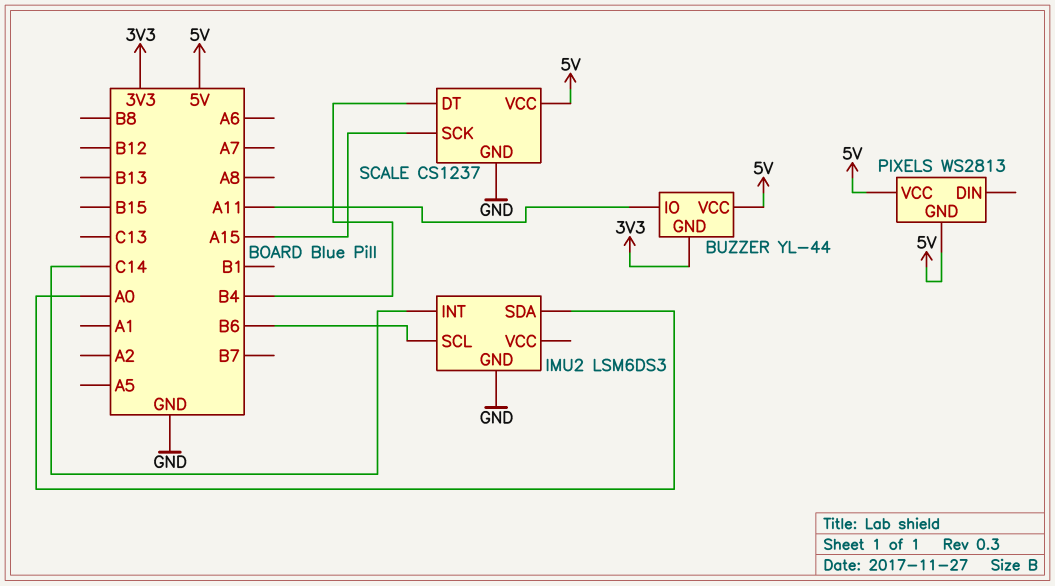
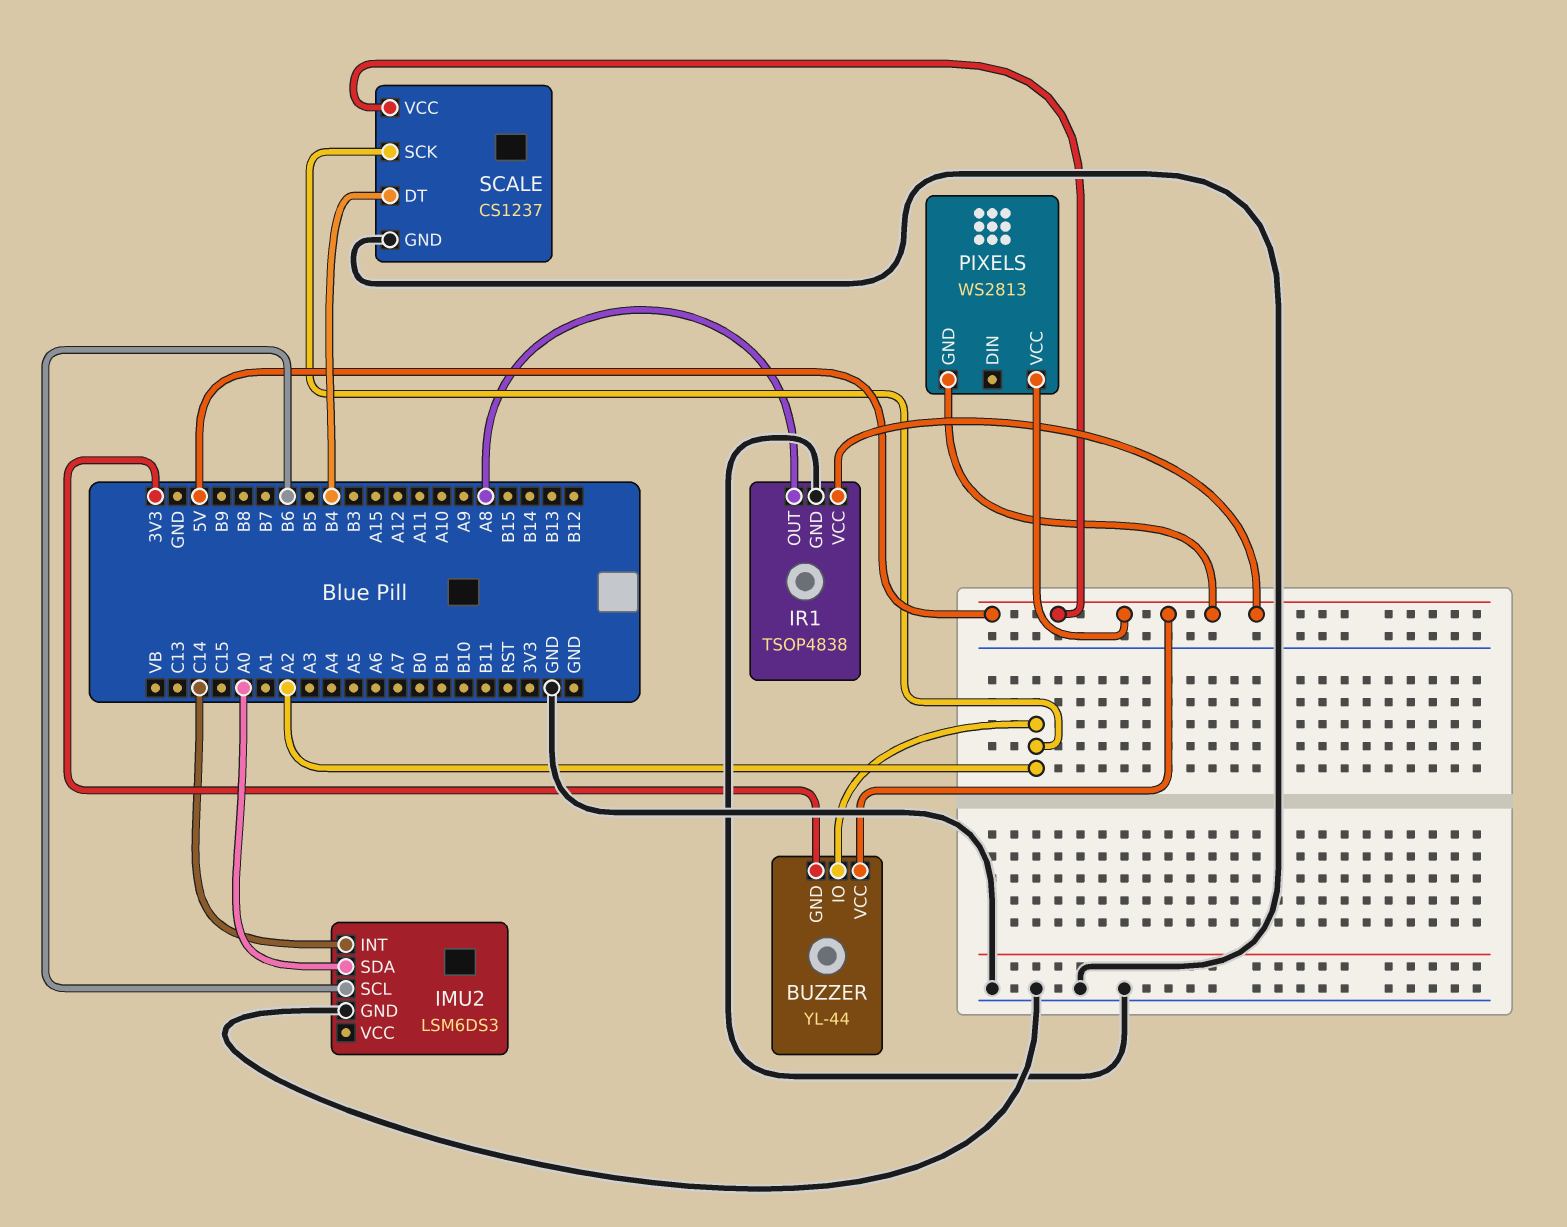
BUZZER pin IO: A11 -> A2
IR1: none -> TSOP4838
IR1 pin GND: none -> GND
IR1 pin OUT: none -> A8
IR1 pin VCC: none -> 5V
SCALE pin SCK: A15 -> A2

